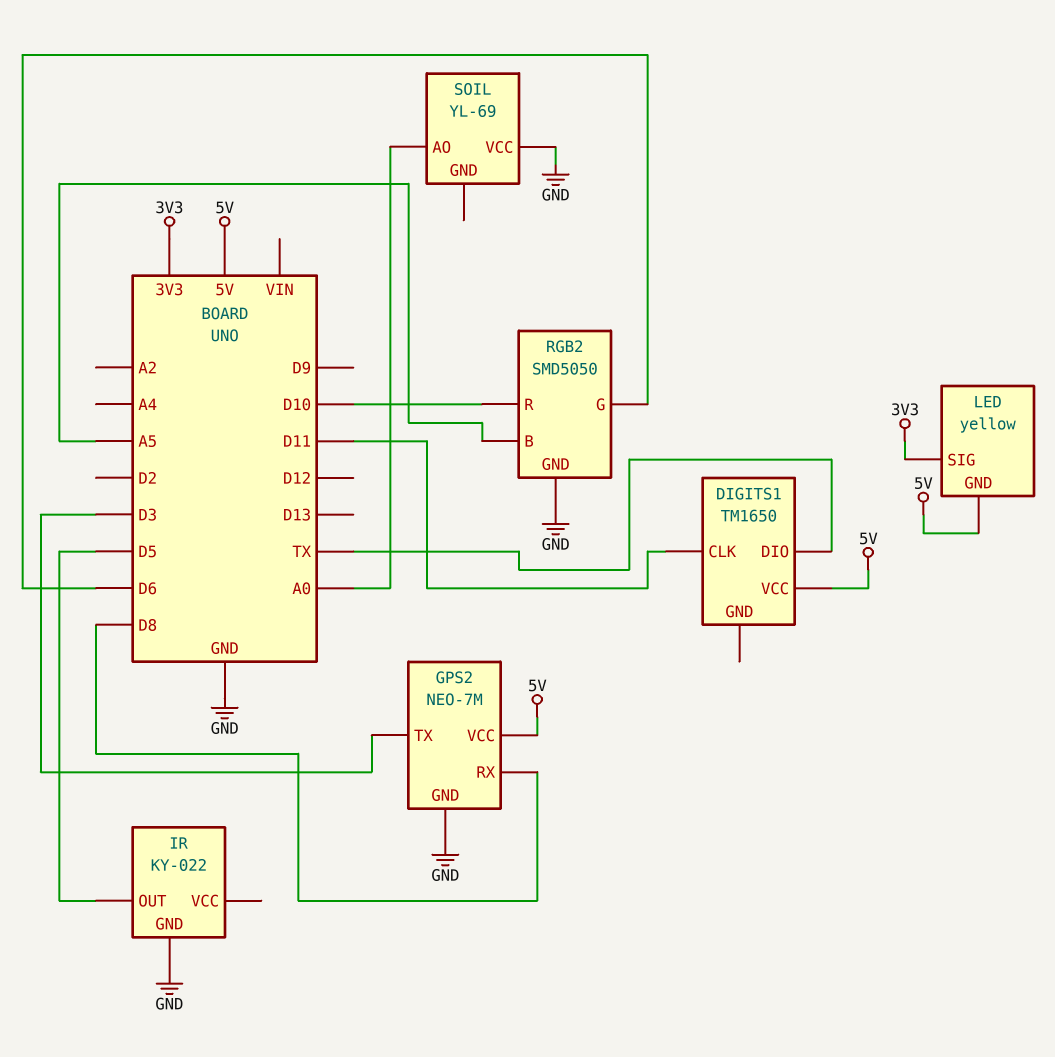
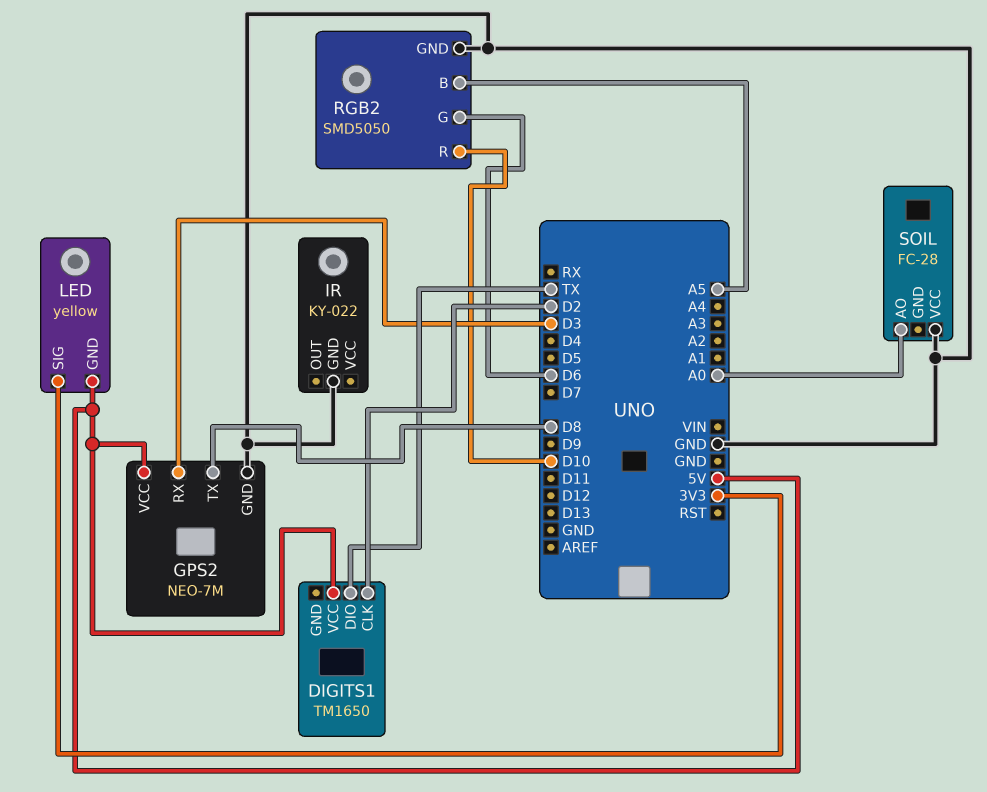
DIGITS1 pin CLK: D11 -> D2
GPS2 pin RX: D8 -> D3
GPS2 pin TX: D3 -> D8
IR pin OUT: D5 -> none
SOIL: YL-69 -> FC-28

